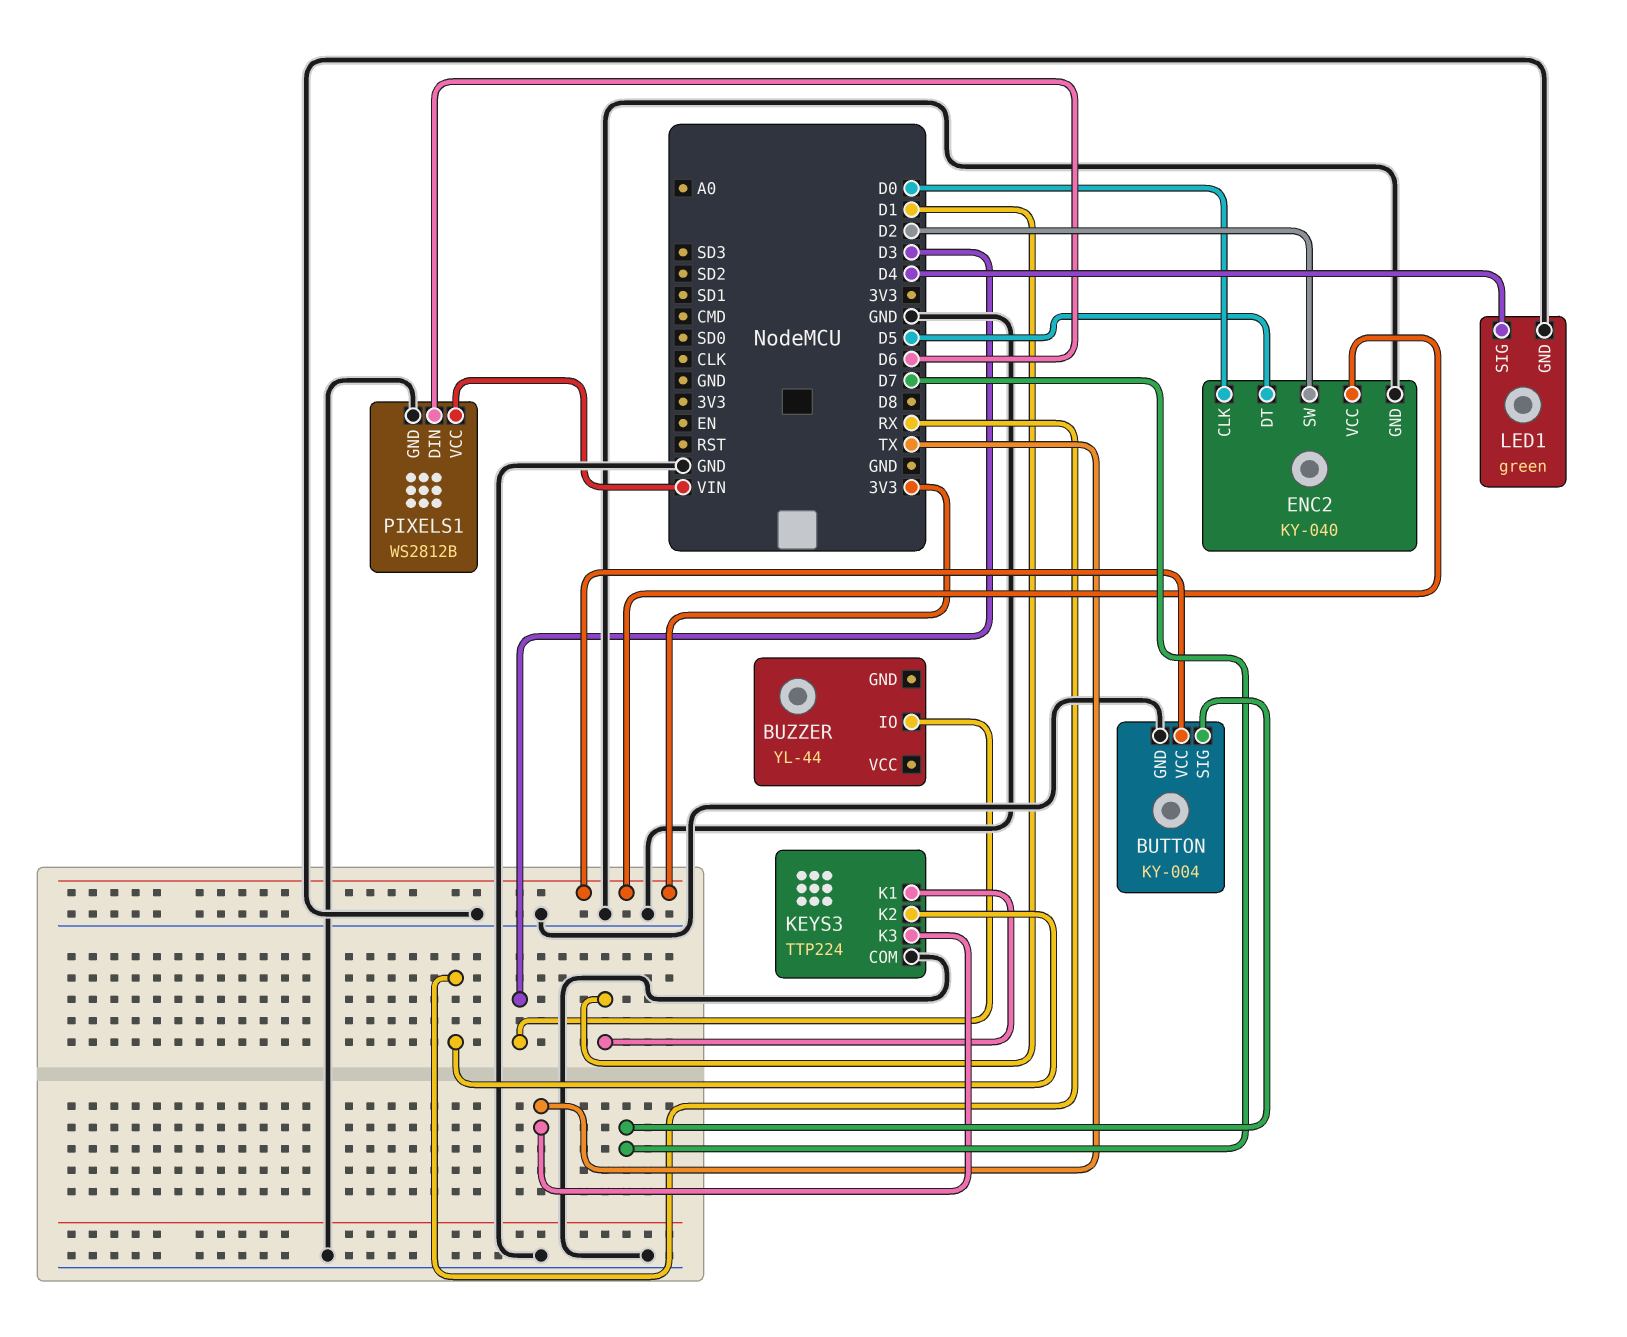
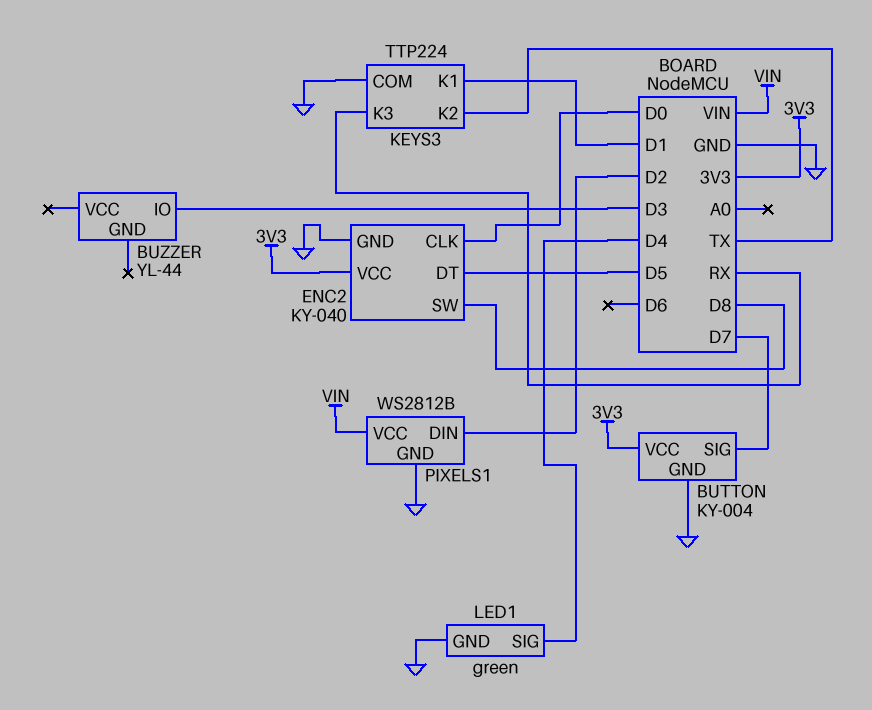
ENC2 pin SW: D2 -> D8
KEYS3 pin K2: RX -> TX
KEYS3 pin K3: TX -> RX
PIXELS1 pin DIN: D6 -> D2

